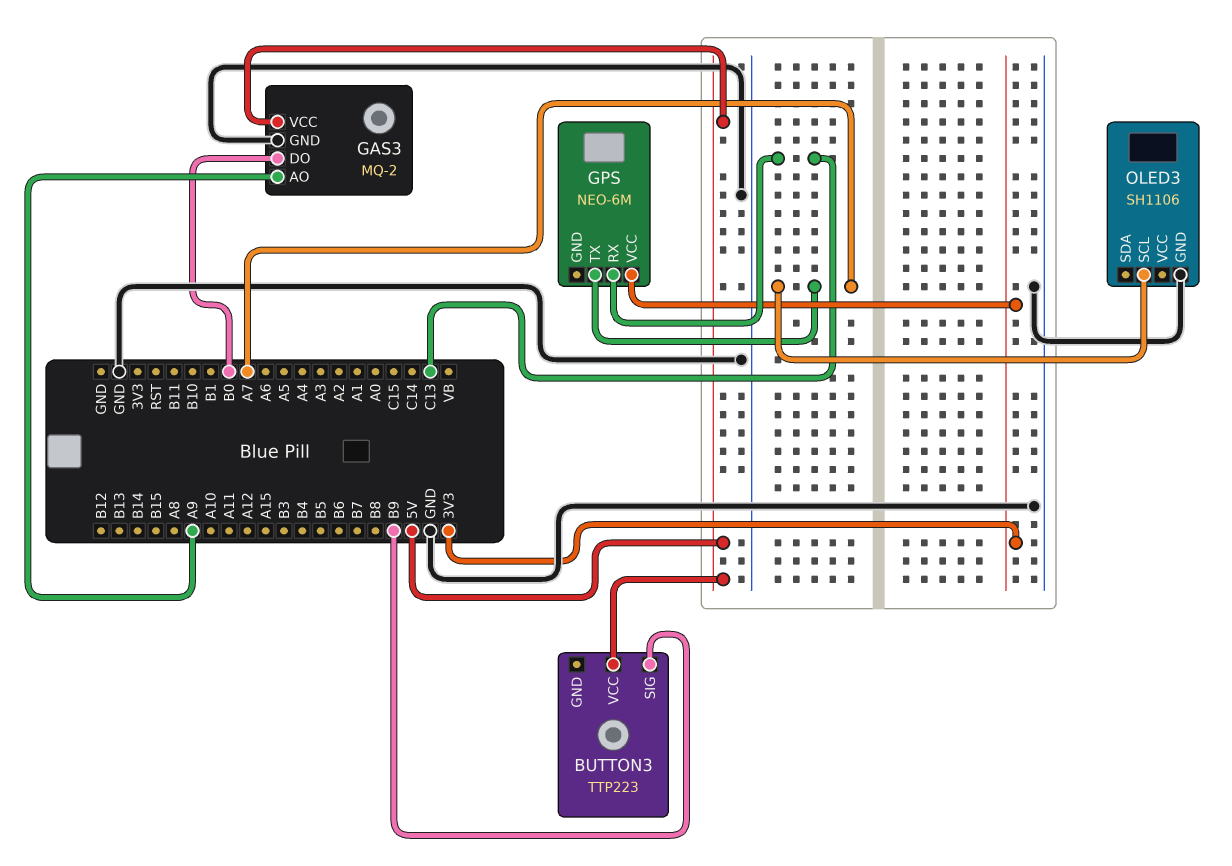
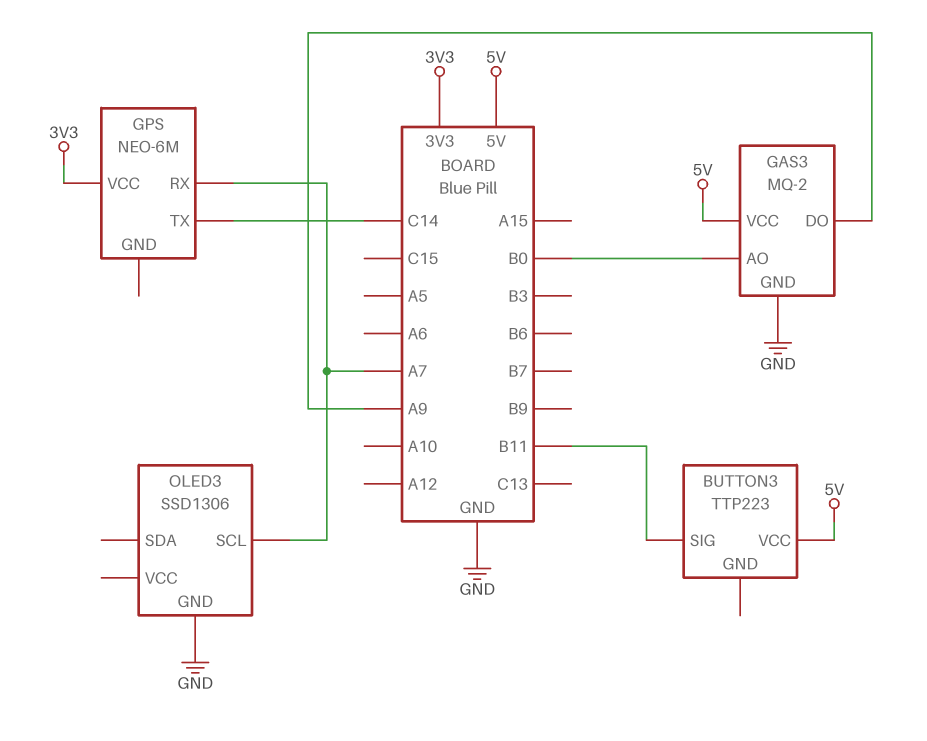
BUTTON3 pin SIG: B9 -> B11
GAS3 pin AO: A9 -> B0
GAS3 pin DO: B0 -> A9
GPS pin RX: C13 -> A7
GPS pin TX: A7 -> C14
OLED3: SH1106 -> SSD1306

